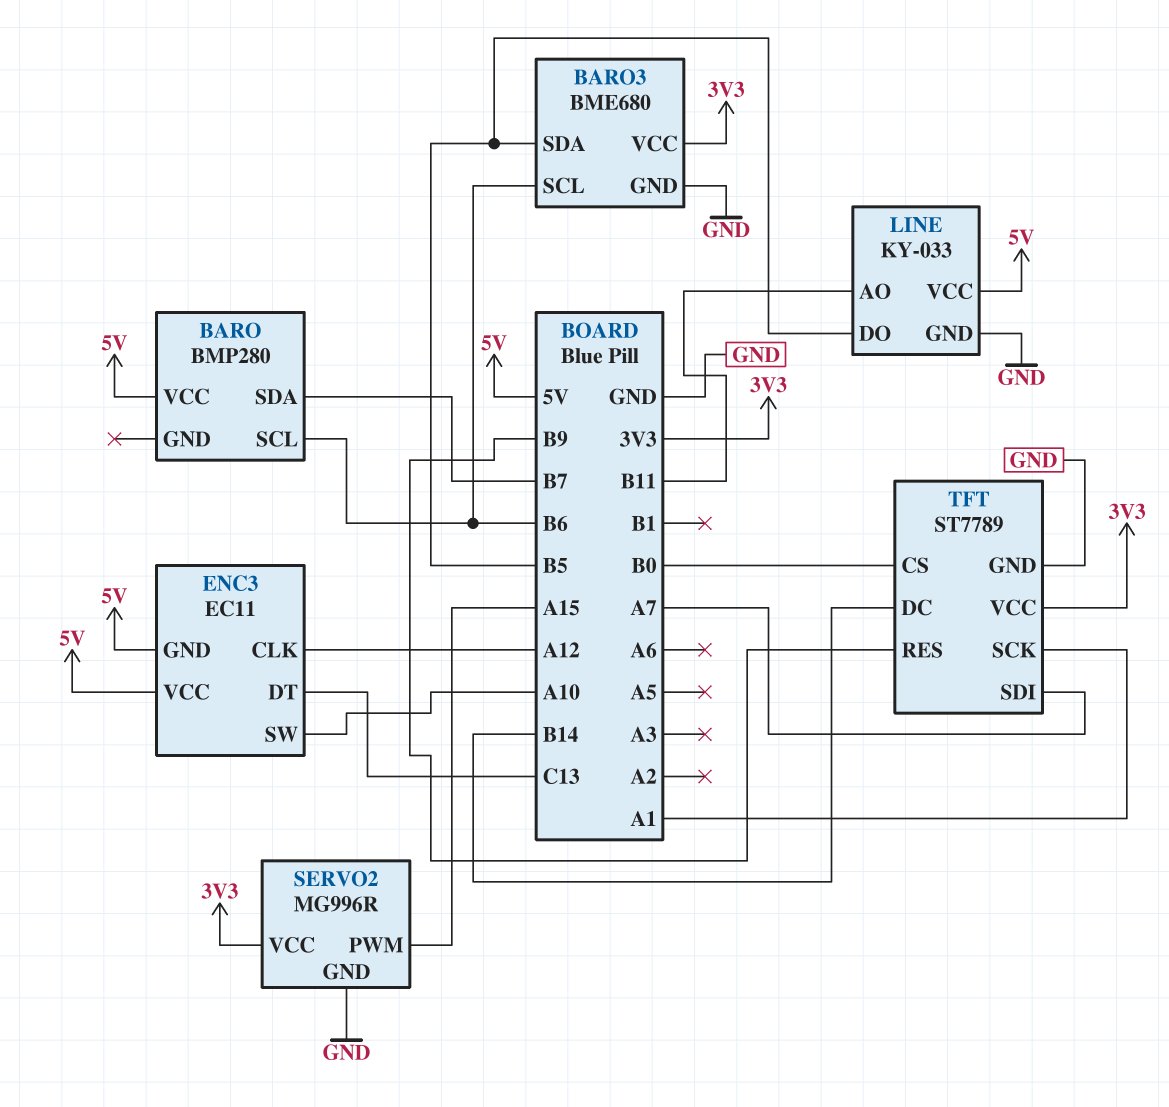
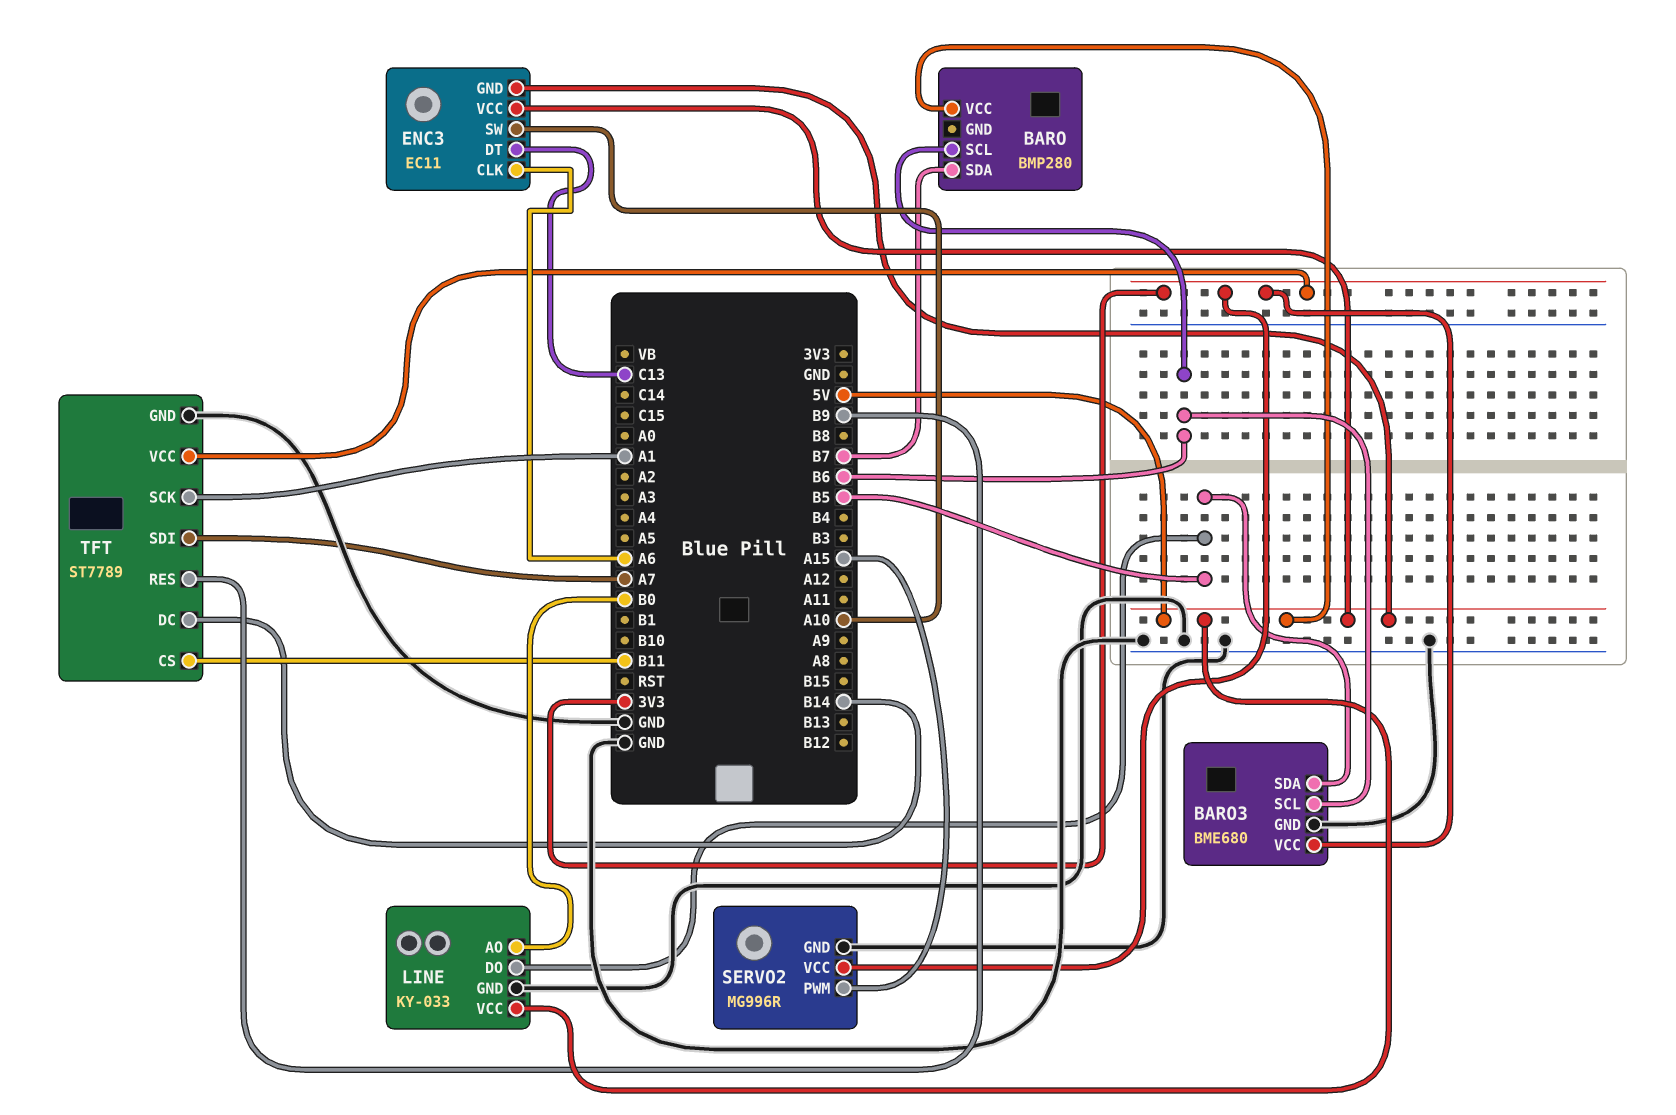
ENC3 pin CLK: A12 -> A6
LINE pin AO: B11 -> B0
TFT pin CS: B0 -> B11

